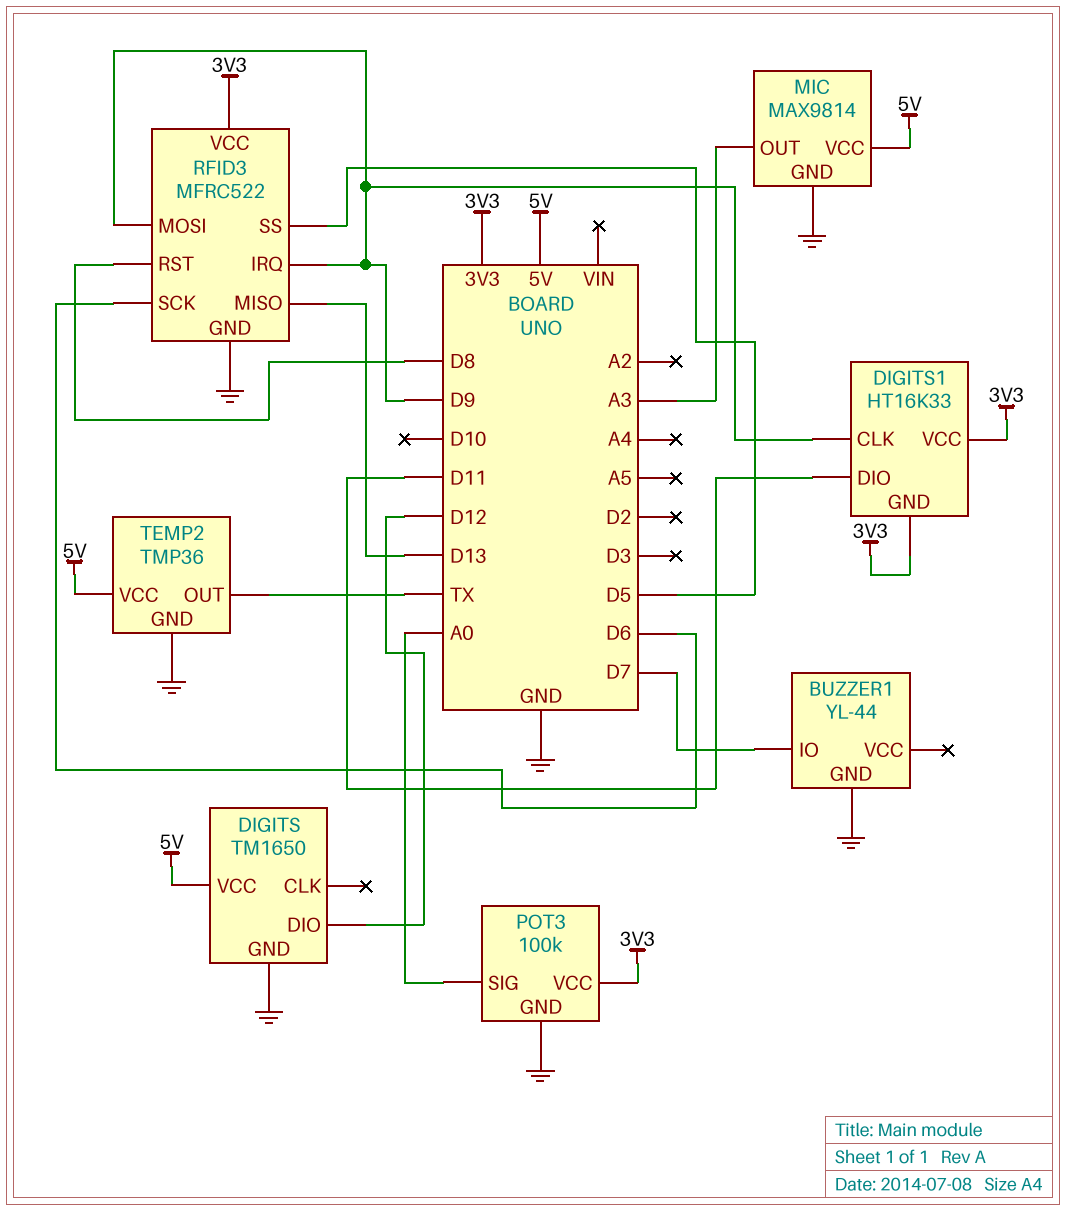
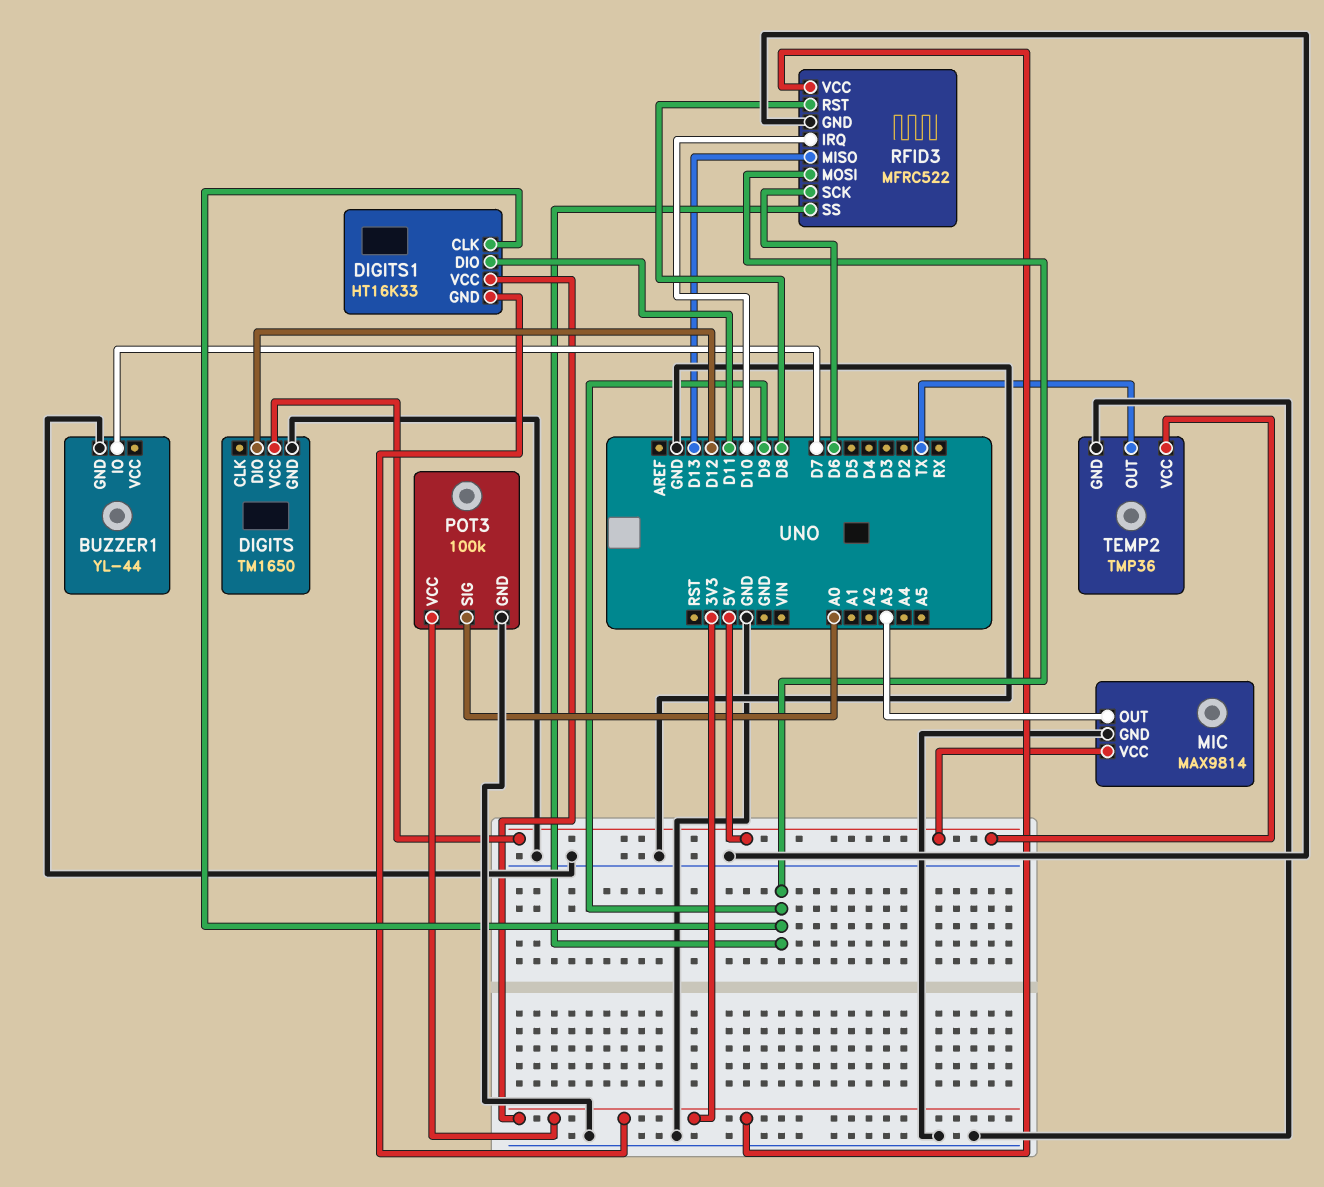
RFID3 pin IRQ: D9 -> D10
RFID3 pin SS: D5 -> D9

